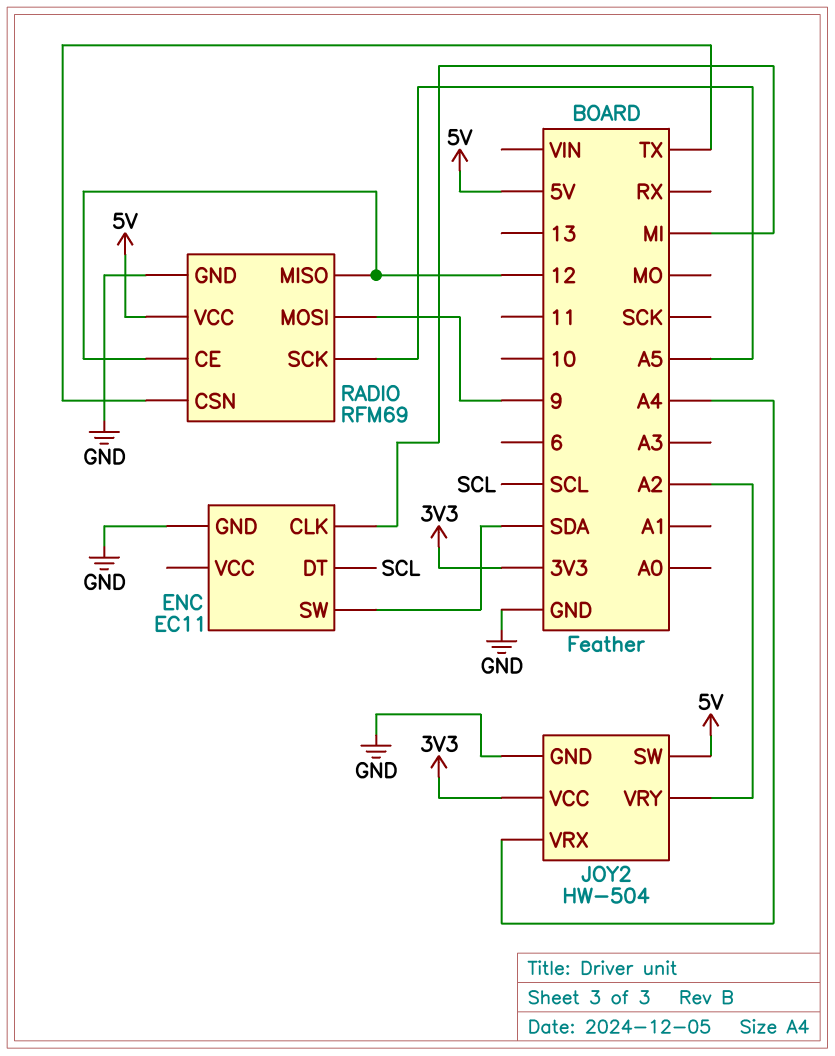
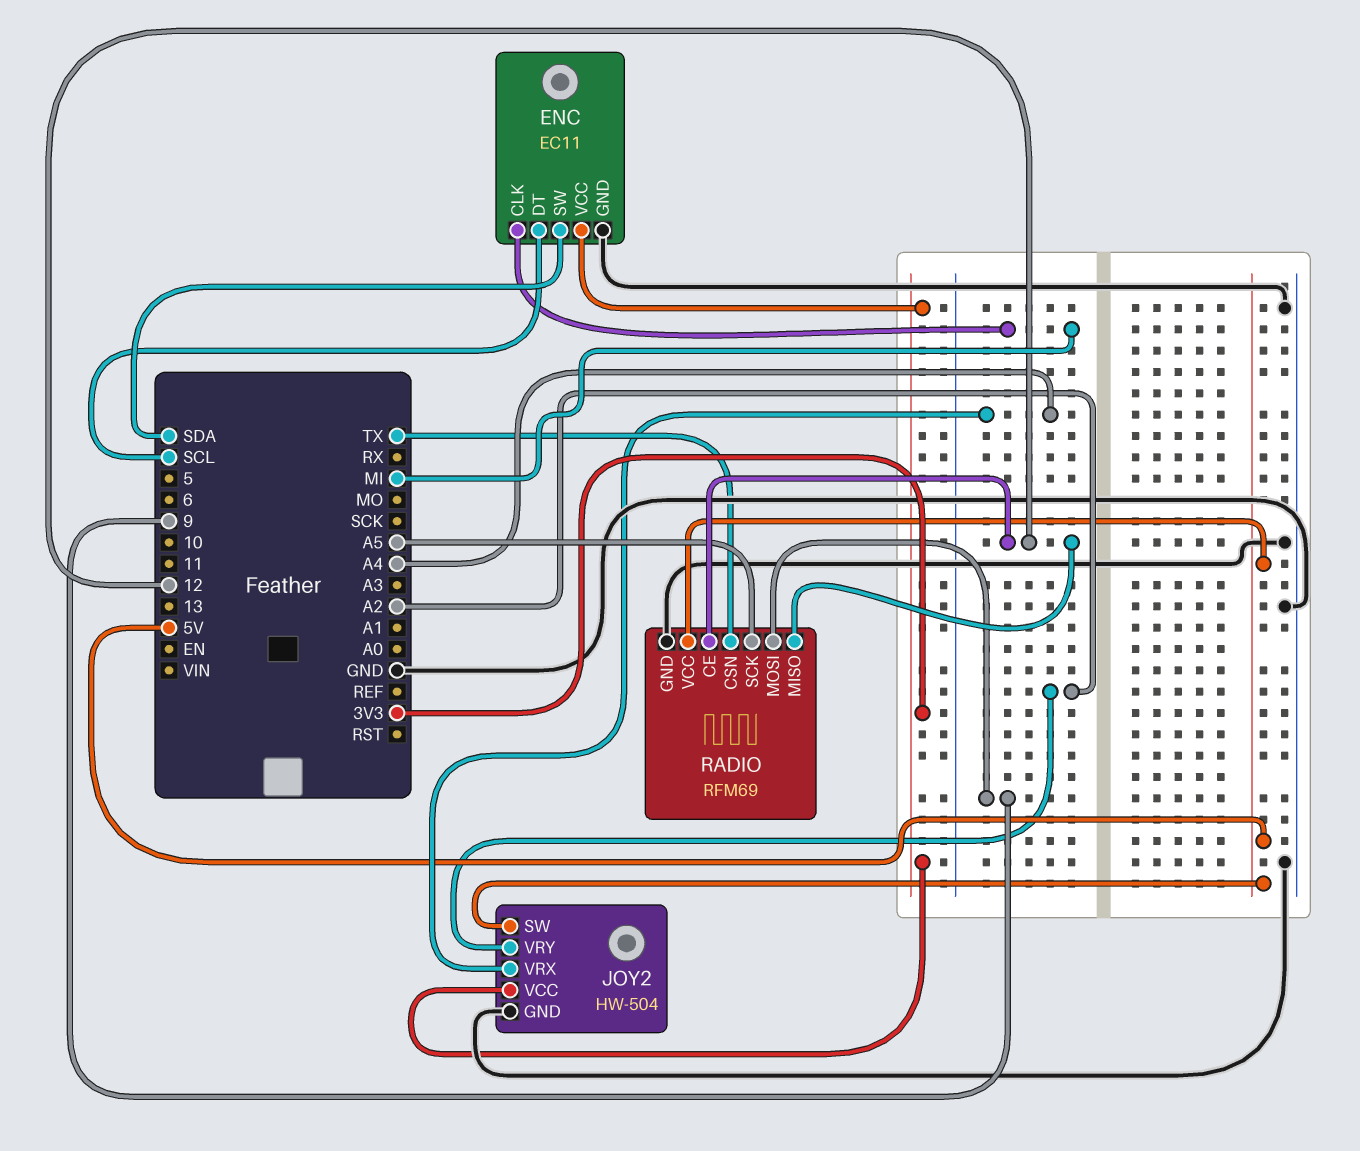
ENC pin VCC: none -> 3V3

